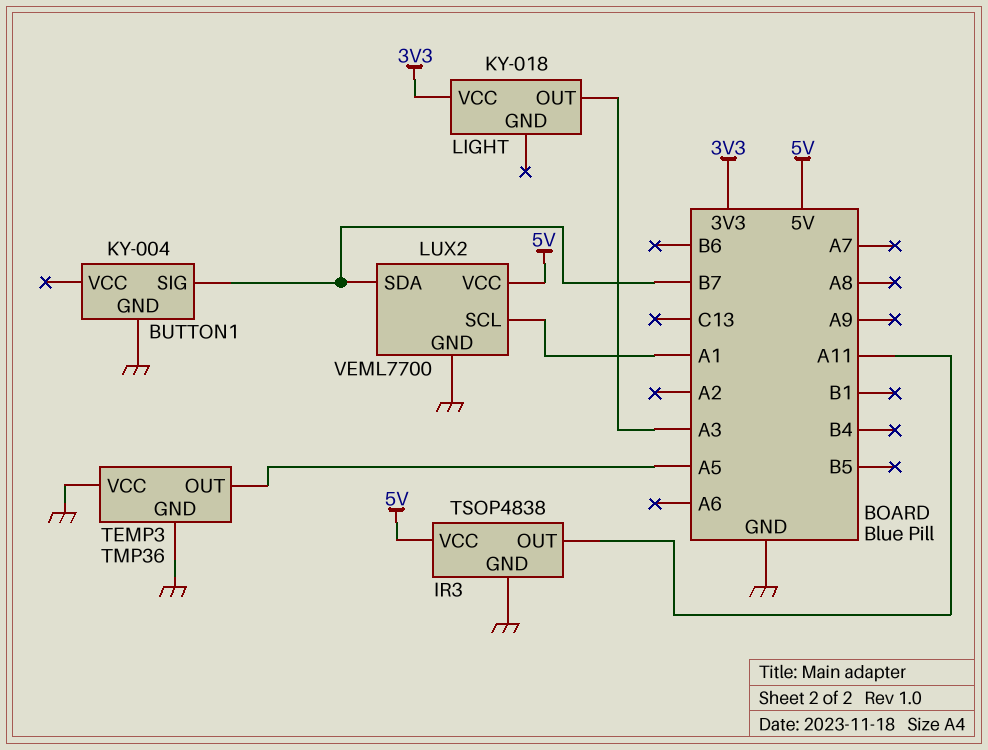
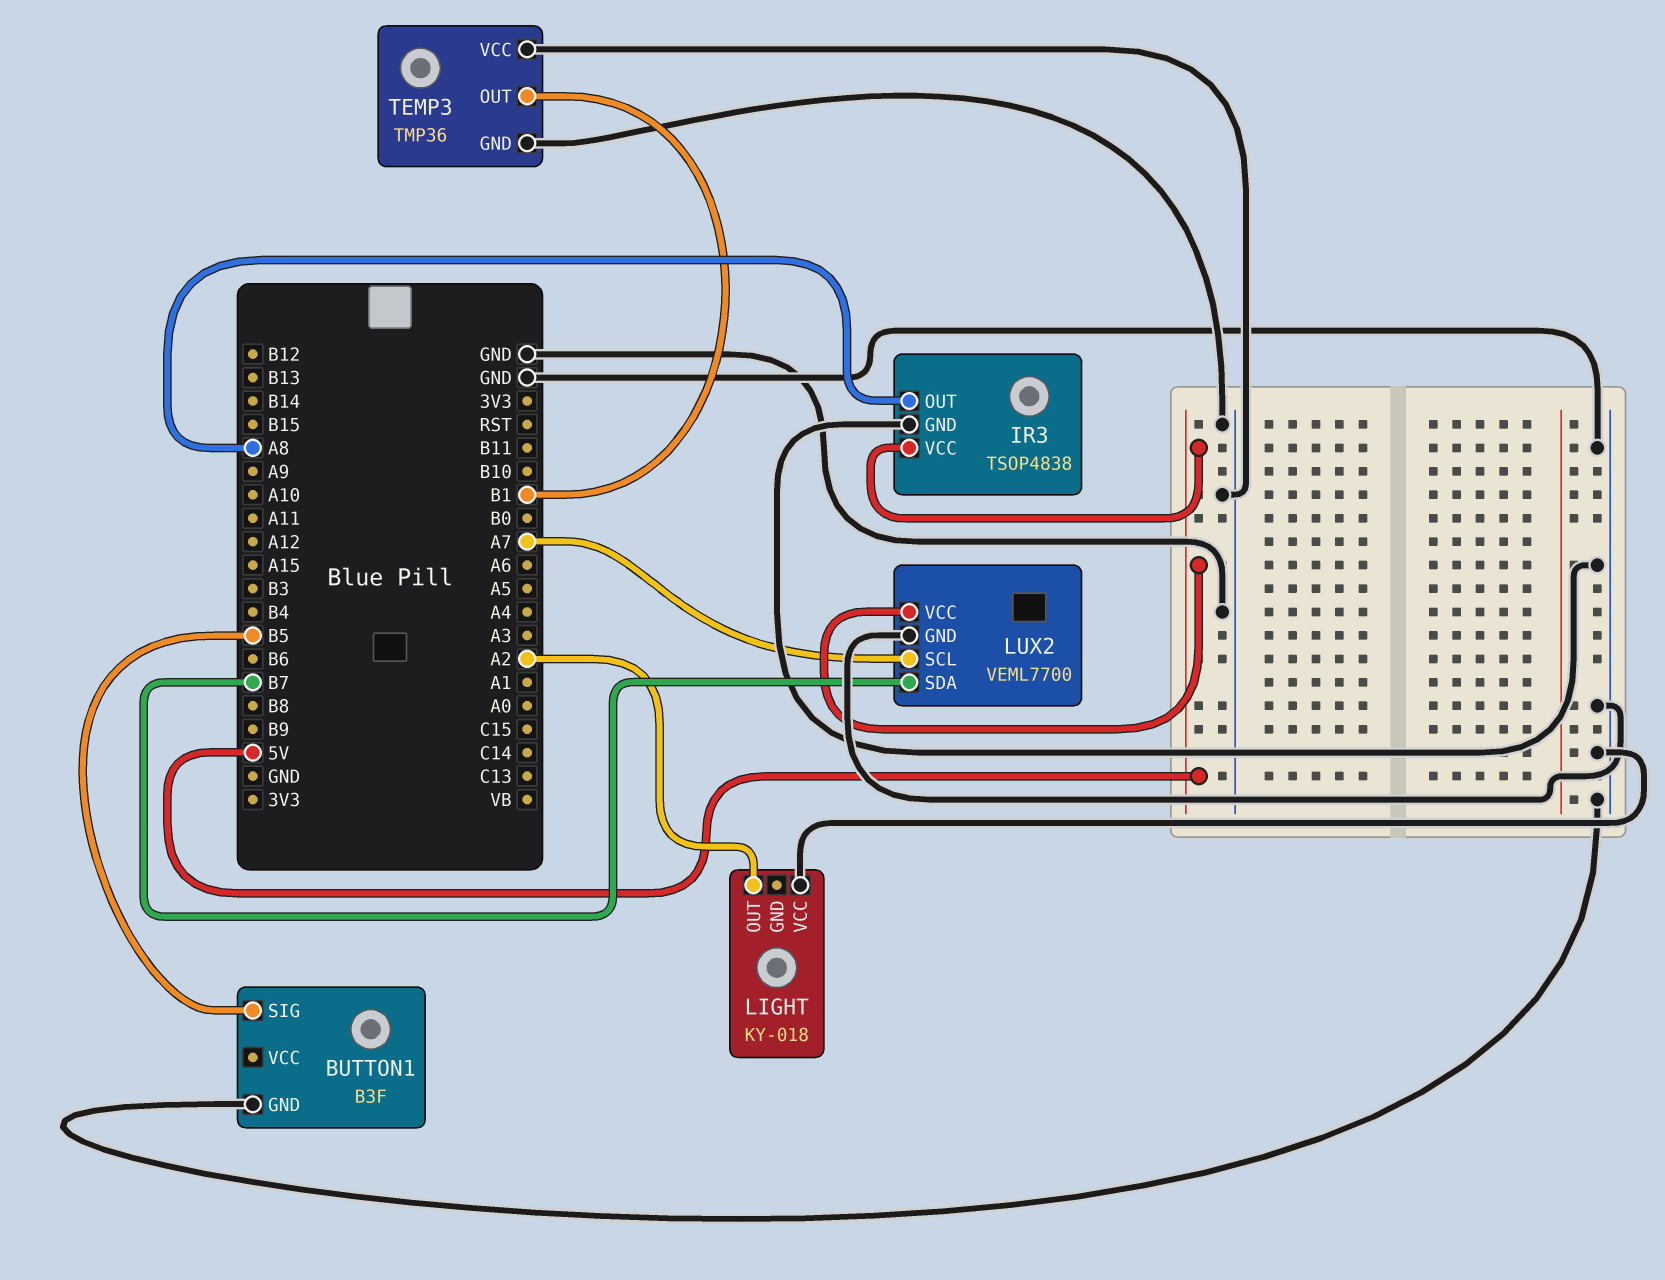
BUTTON1: KY-004 -> B3F
BUTTON1 pin SIG: B7 -> B5
IR3 pin OUT: A11 -> A8
LIGHT pin OUT: A3 -> A2
LIGHT pin VCC: 3V3 -> GND
LUX2 pin SCL: A1 -> A7
TEMP3 pin OUT: A5 -> B1

